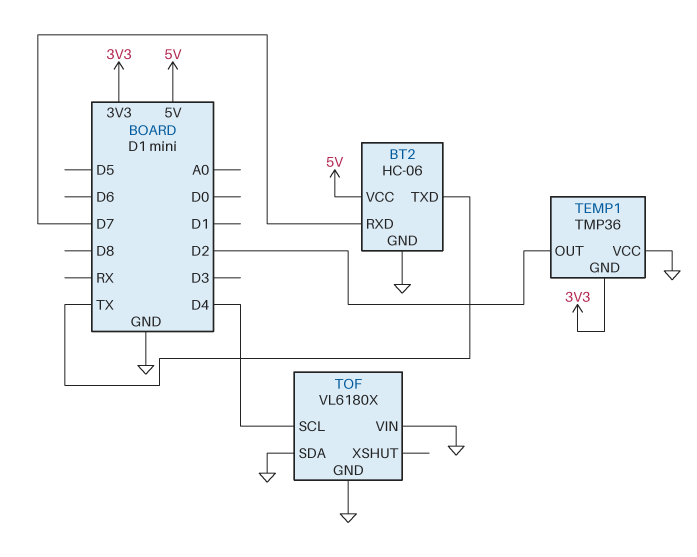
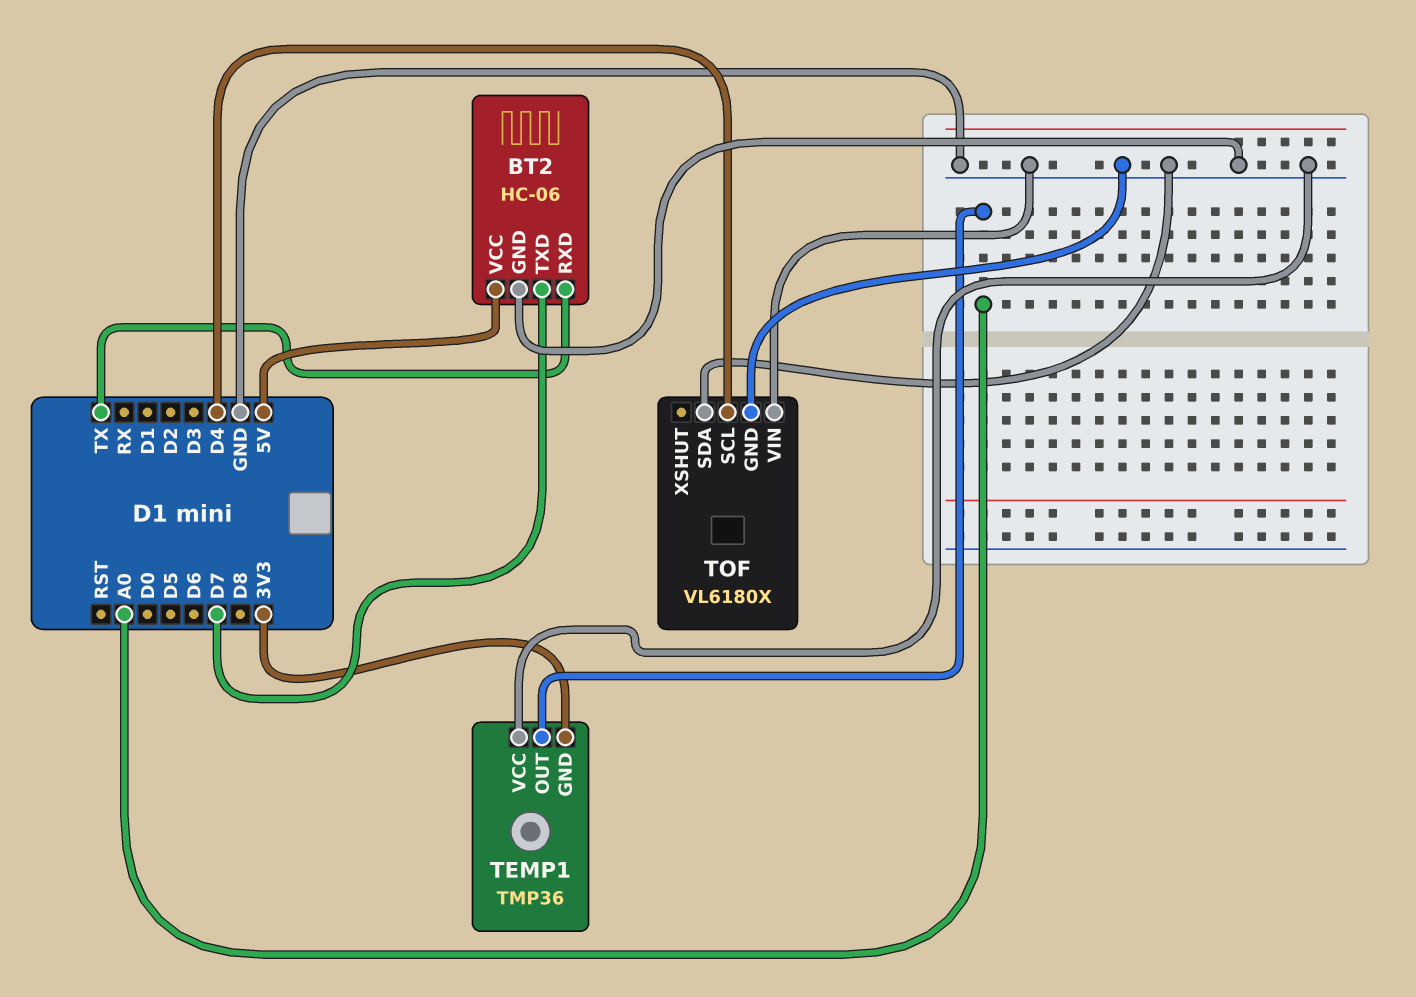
BT2 pin RXD: D7 -> TX
BT2 pin TXD: TX -> D7
TEMP1 pin OUT: D2 -> A0

